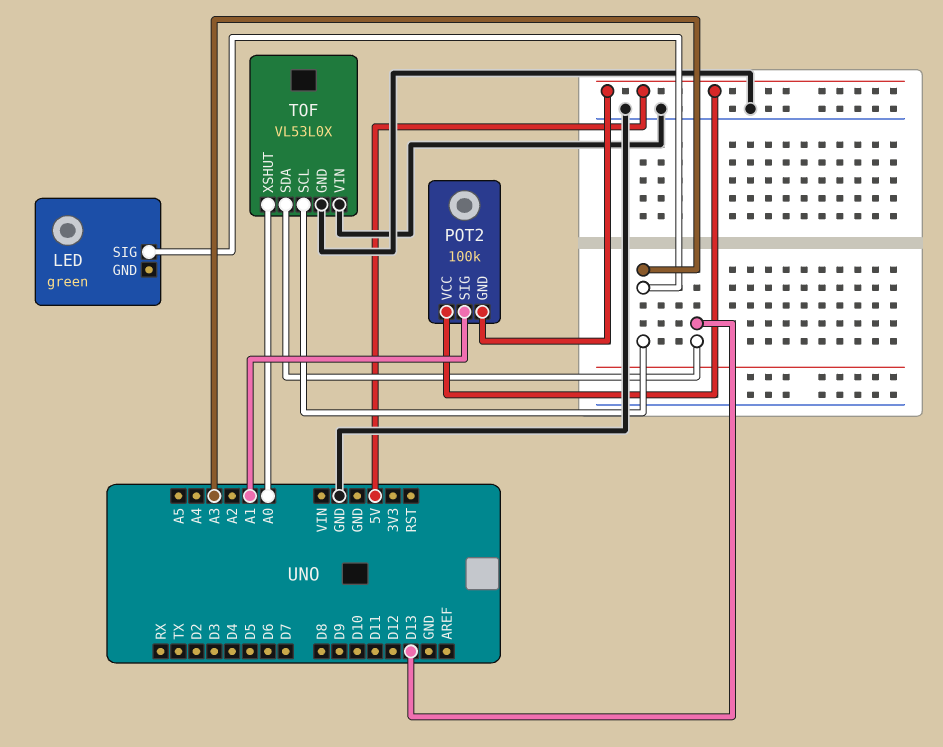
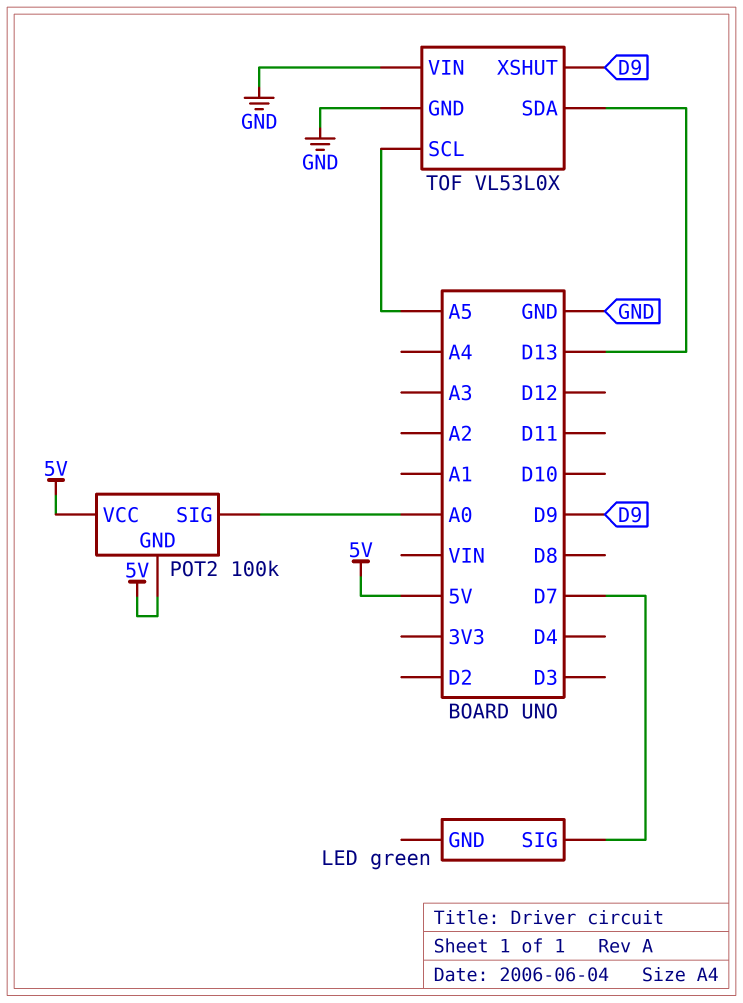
LED pin SIG: A3 -> D7
POT2 pin SIG: A1 -> A0
TOF pin SCL: A3 -> A5
TOF pin XSHUT: A0 -> D9

